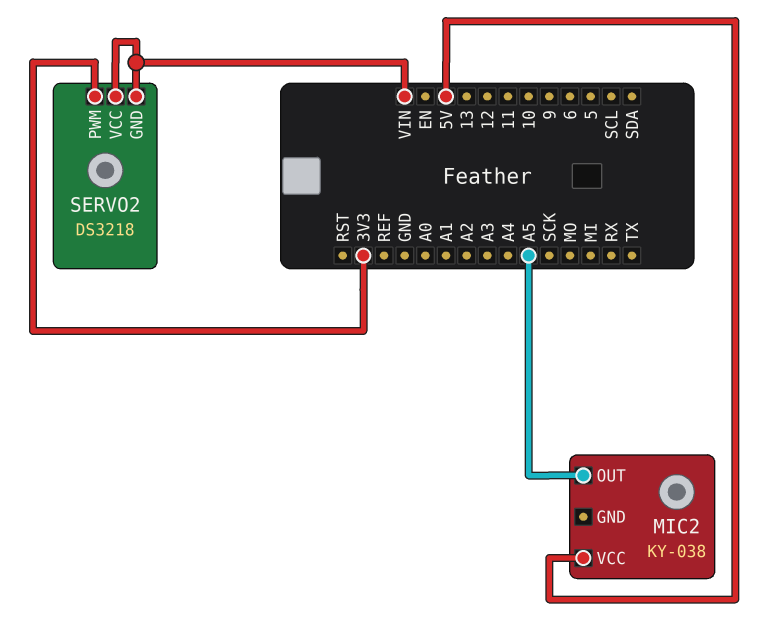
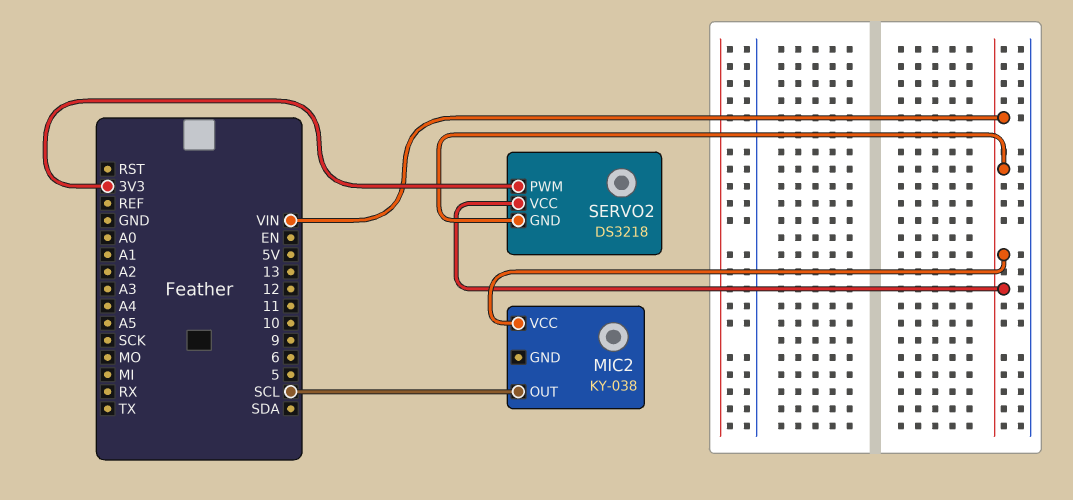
MIC2 pin OUT: A5 -> SCL
MIC2 pin VCC: 5V -> VIN

